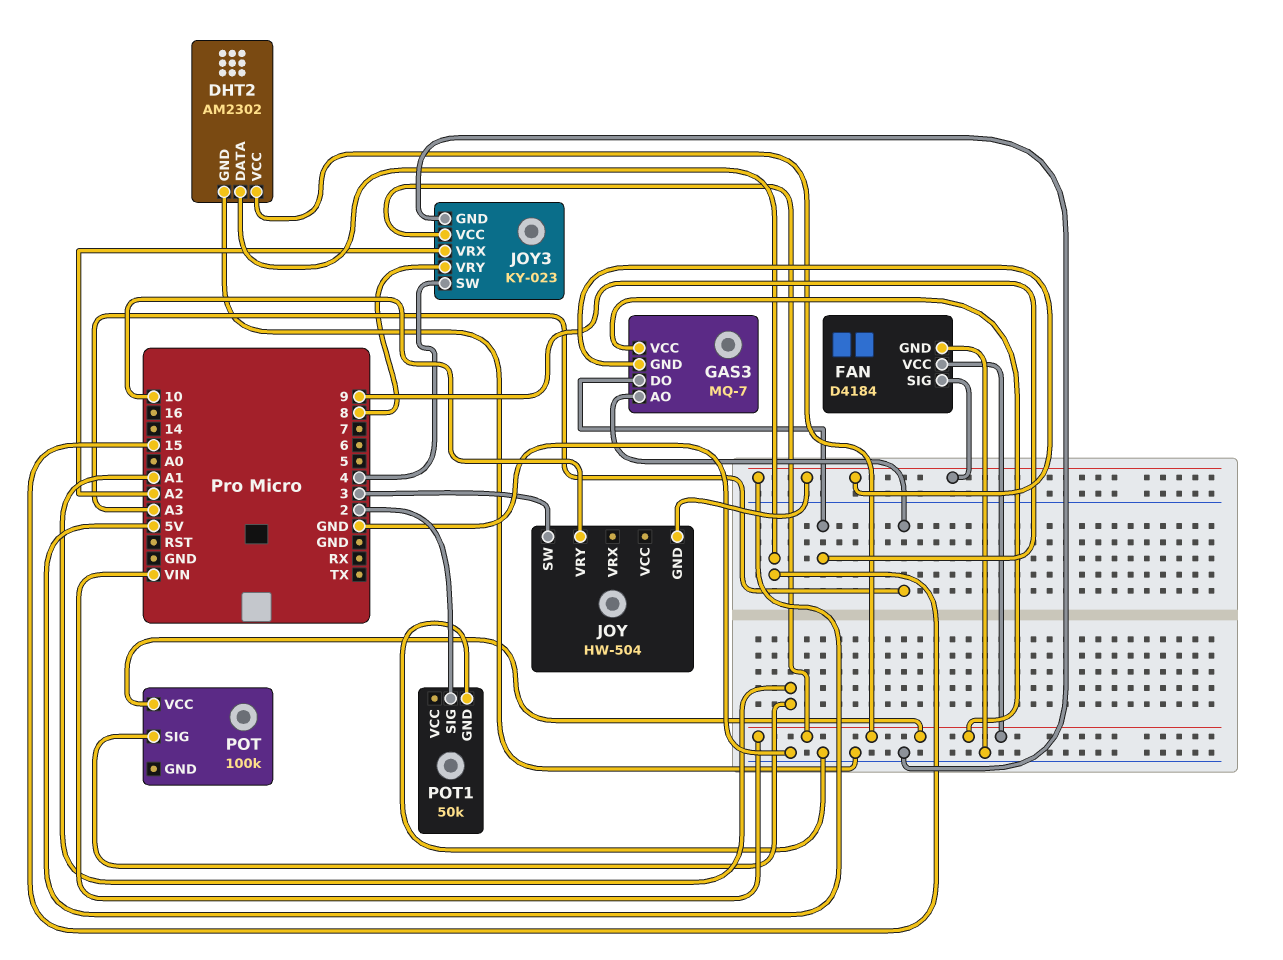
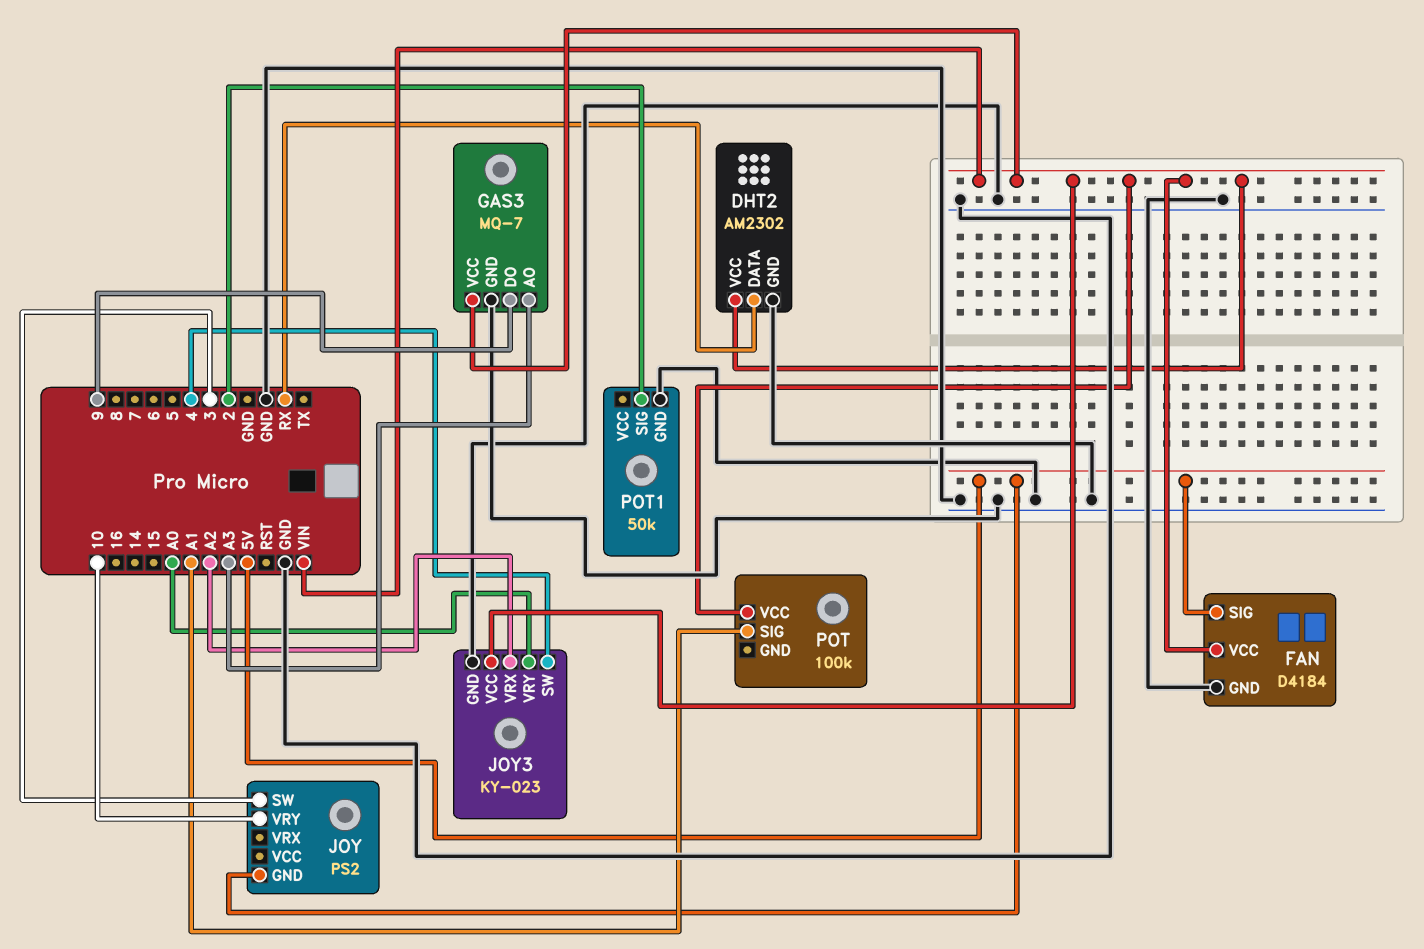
DHT2 pin DATA: 15 -> RX
GAS3 pin GND: 5V -> GND
JOY: HW-504 -> PS2
JOY3 pin VRY: 8 -> A0

